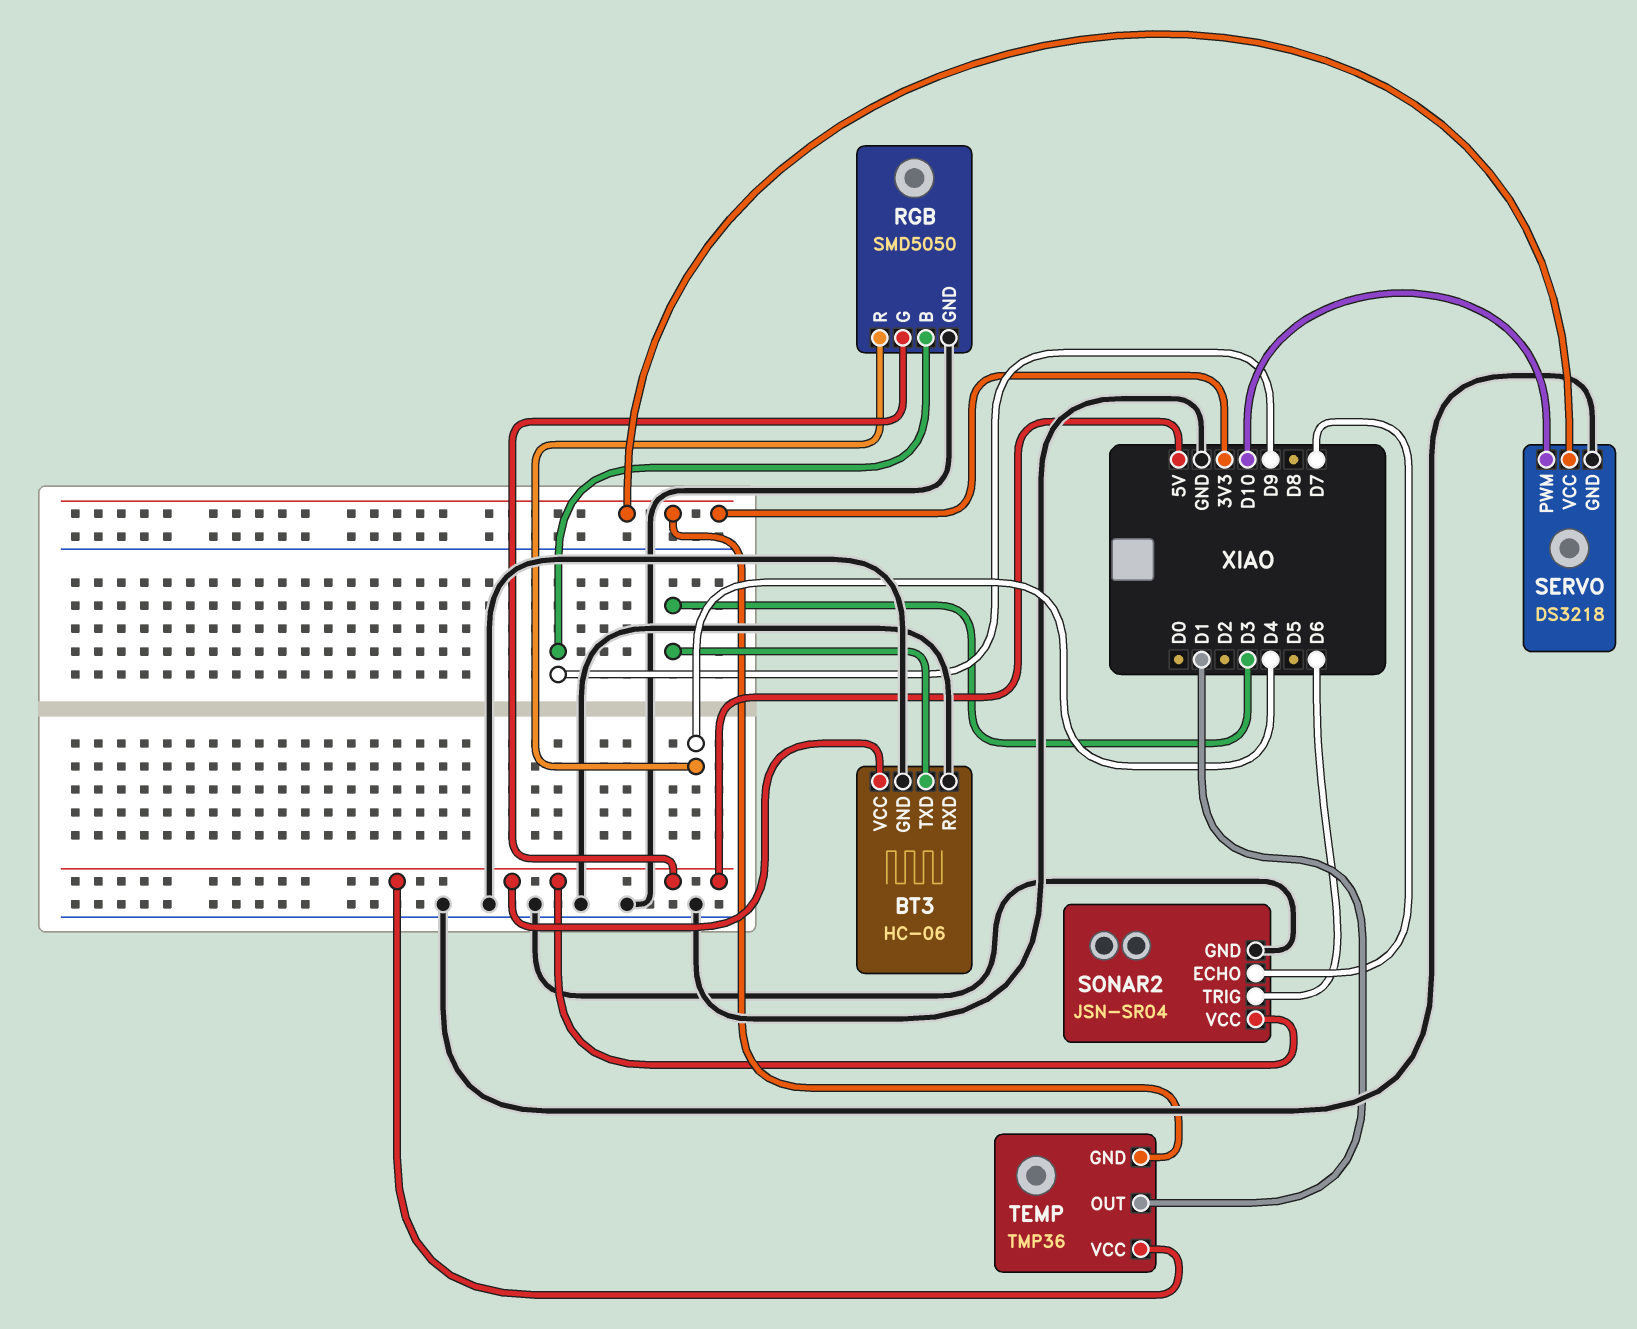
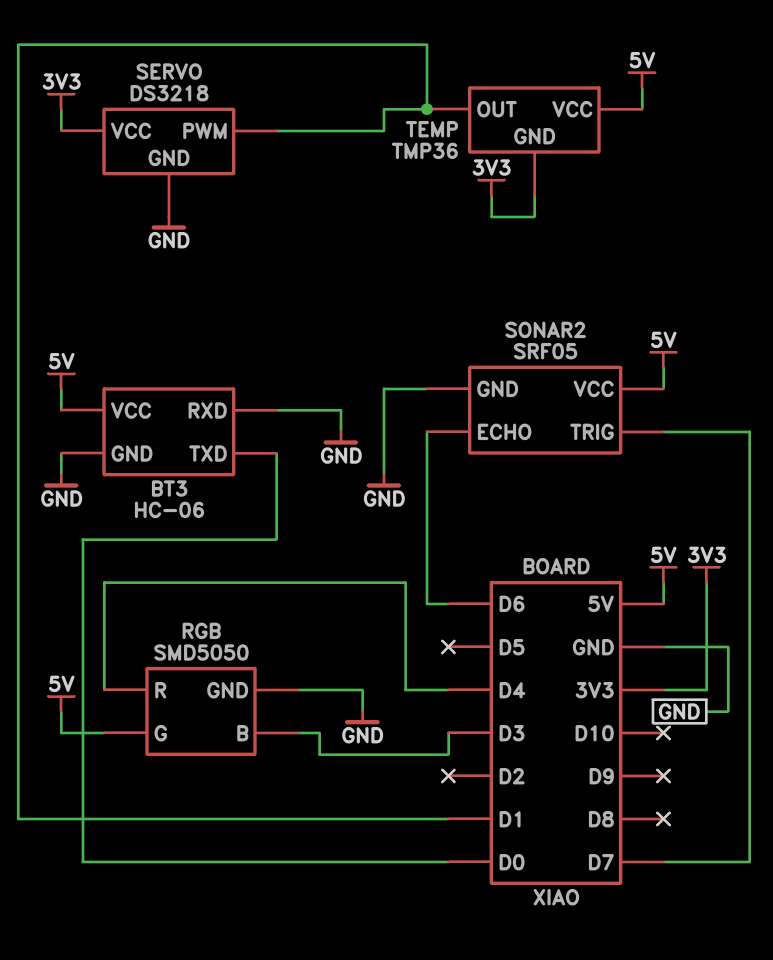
BT3 pin TXD: D3 -> D0
RGB pin B: D9 -> D3
SERVO pin PWM: D10 -> D1
SONAR2: JSN-SR04 -> SRF05
SONAR2 pin ECHO: D7 -> D6
SONAR2 pin TRIG: D6 -> D7

